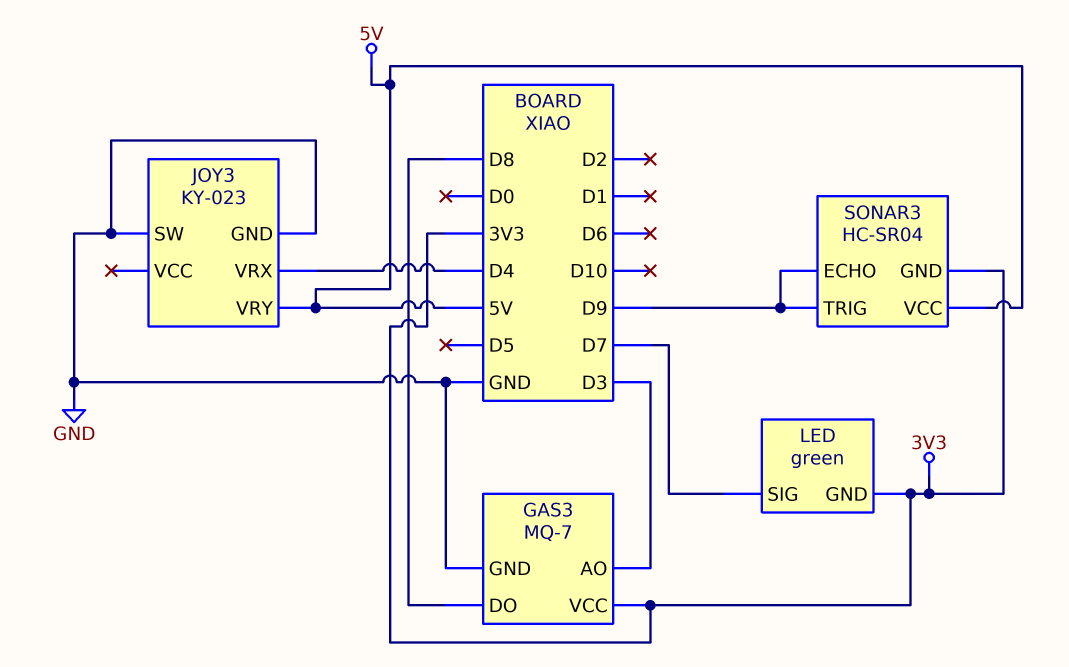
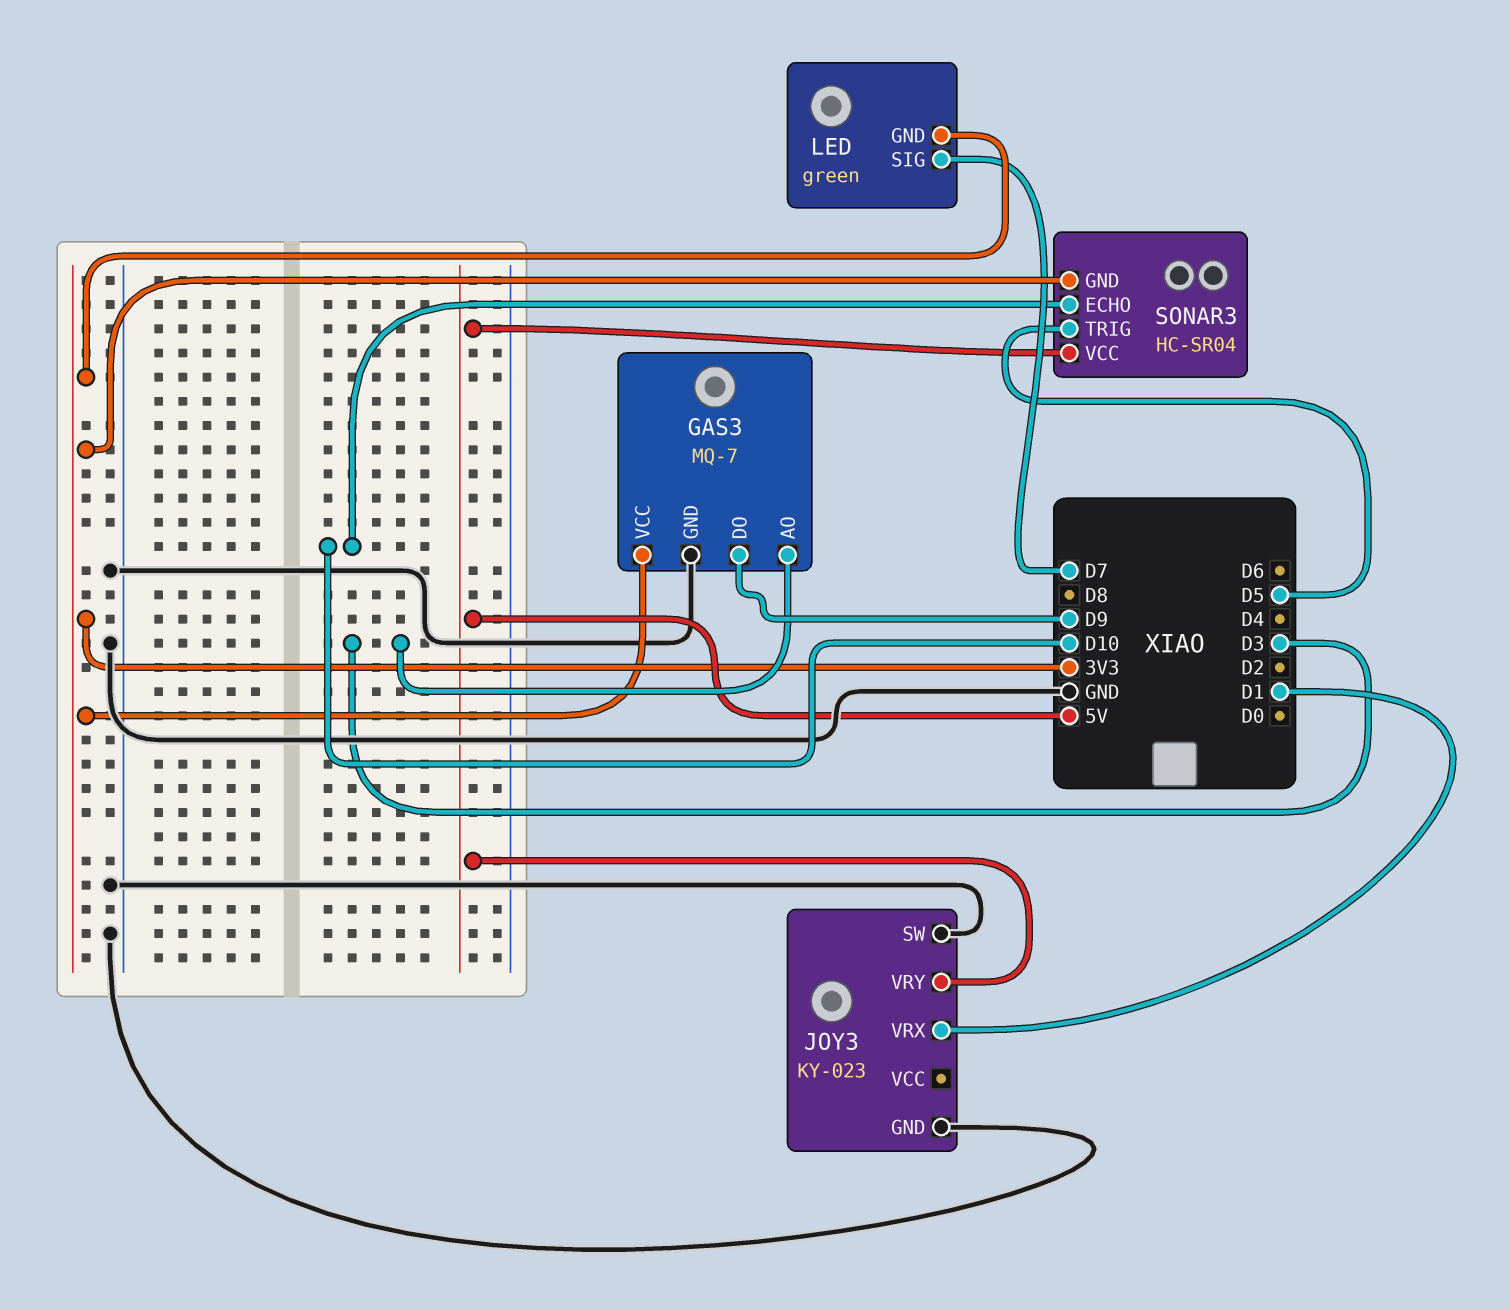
GAS3 pin DO: D8 -> D9
JOY3 pin VRX: D4 -> D1
SONAR3 pin ECHO: D9 -> D10
SONAR3 pin TRIG: D9 -> D5

